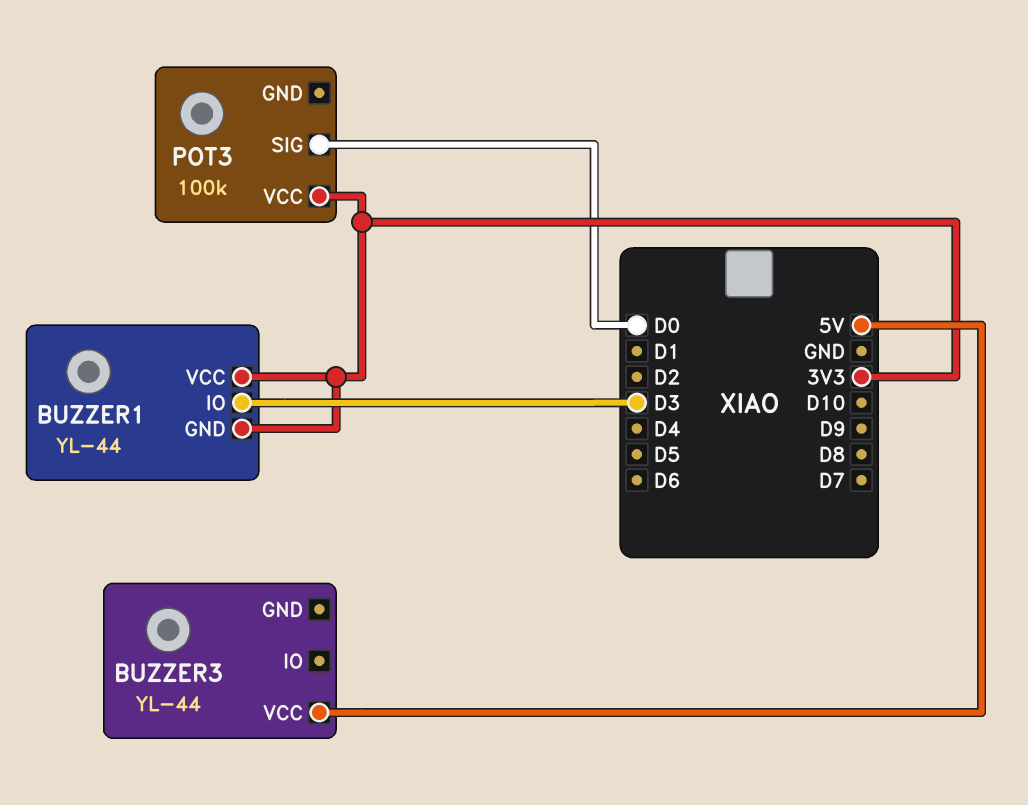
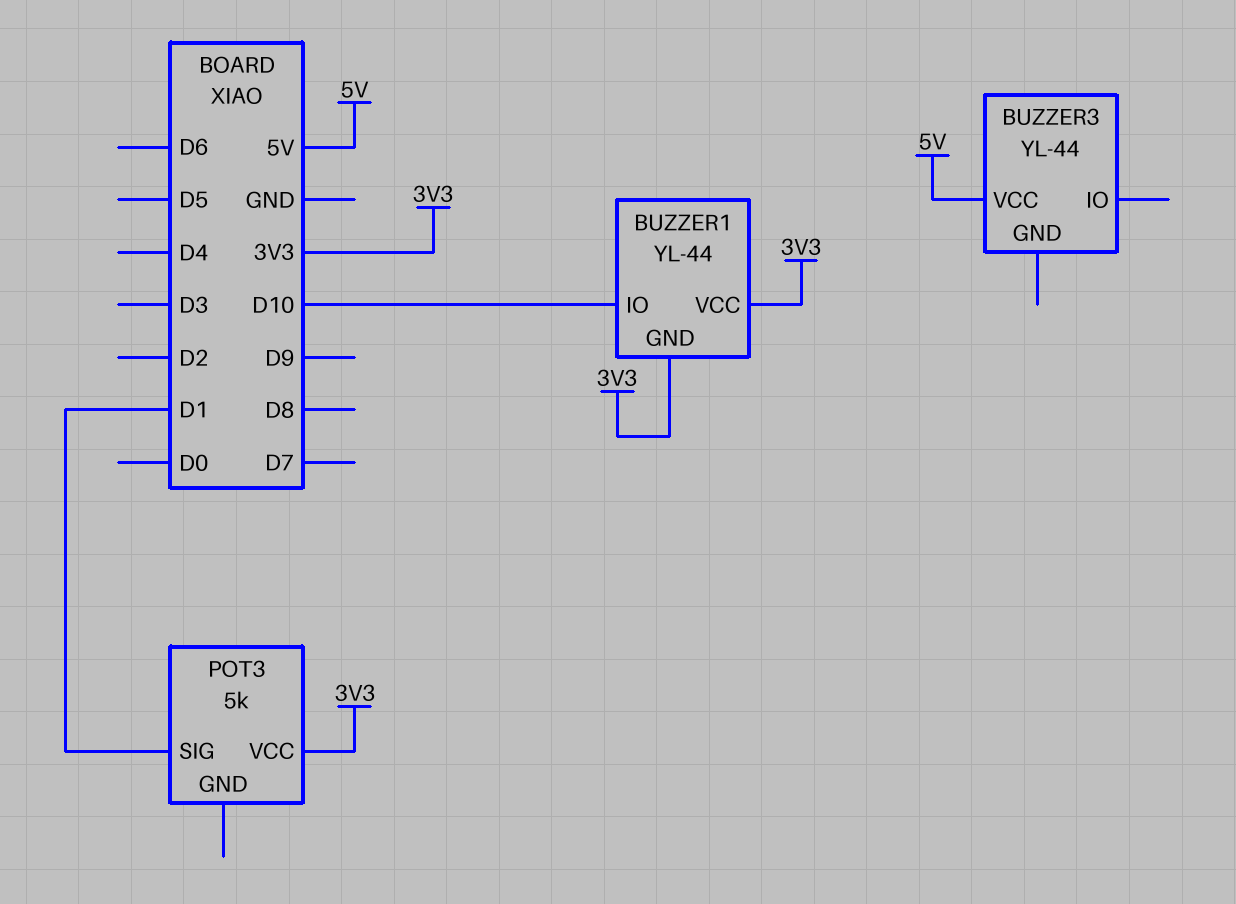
BUZZER1 pin IO: D3 -> D10
POT3: 100k -> 5k
POT3 pin SIG: D0 -> D1

